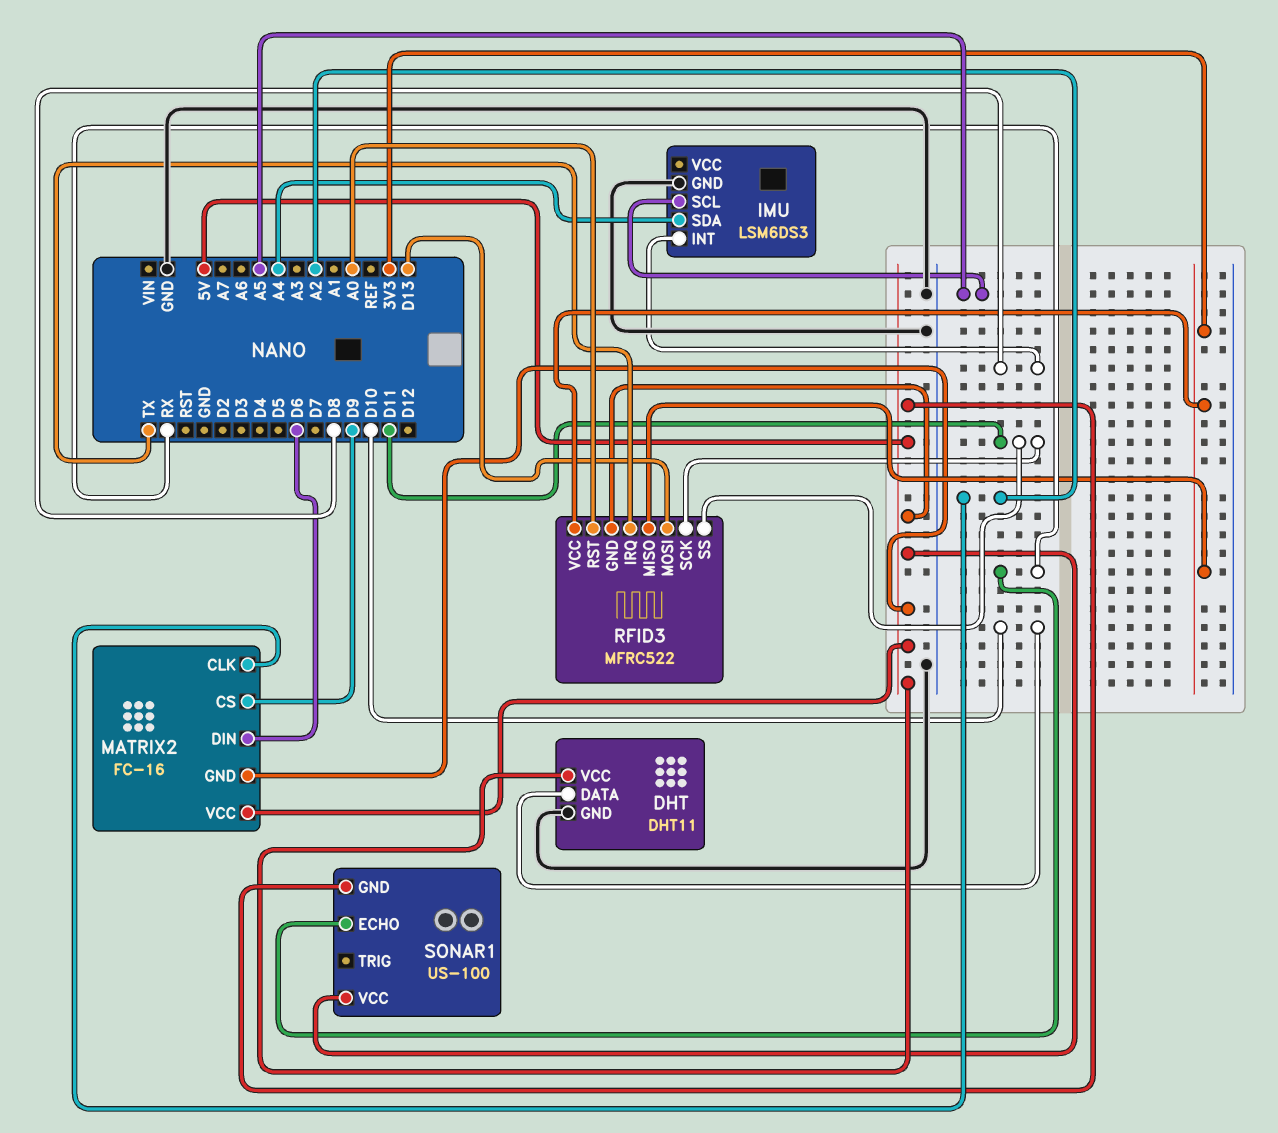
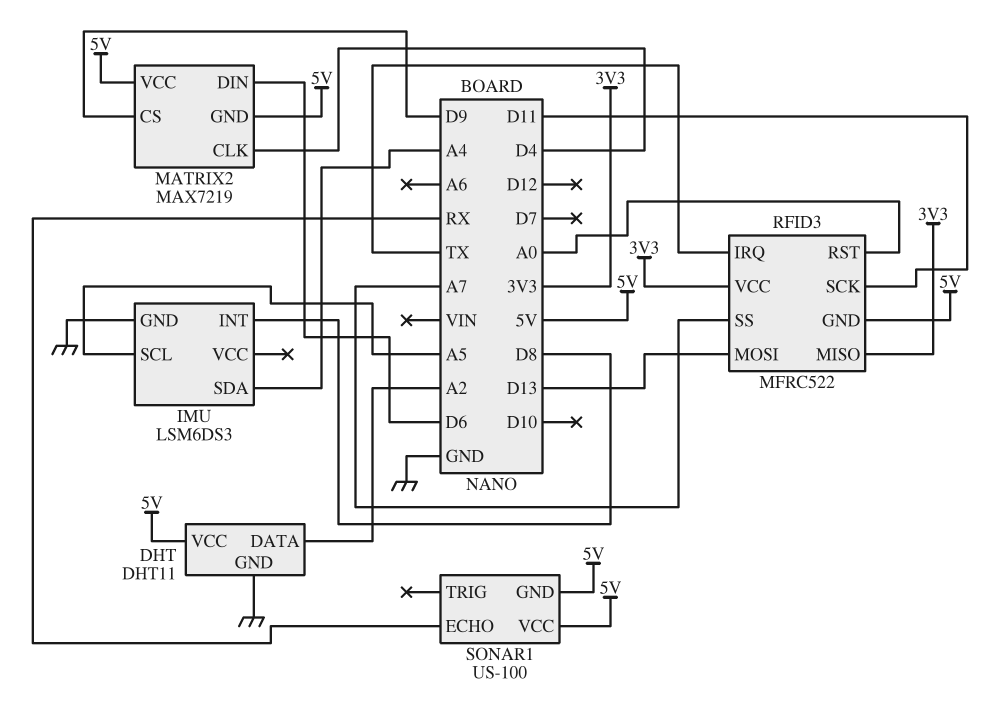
DHT pin DATA: D10 -> A2
MATRIX2: FC-16 -> MAX7219
MATRIX2 pin CLK: A2 -> D4
RFID3 pin SS: D11 -> A7

